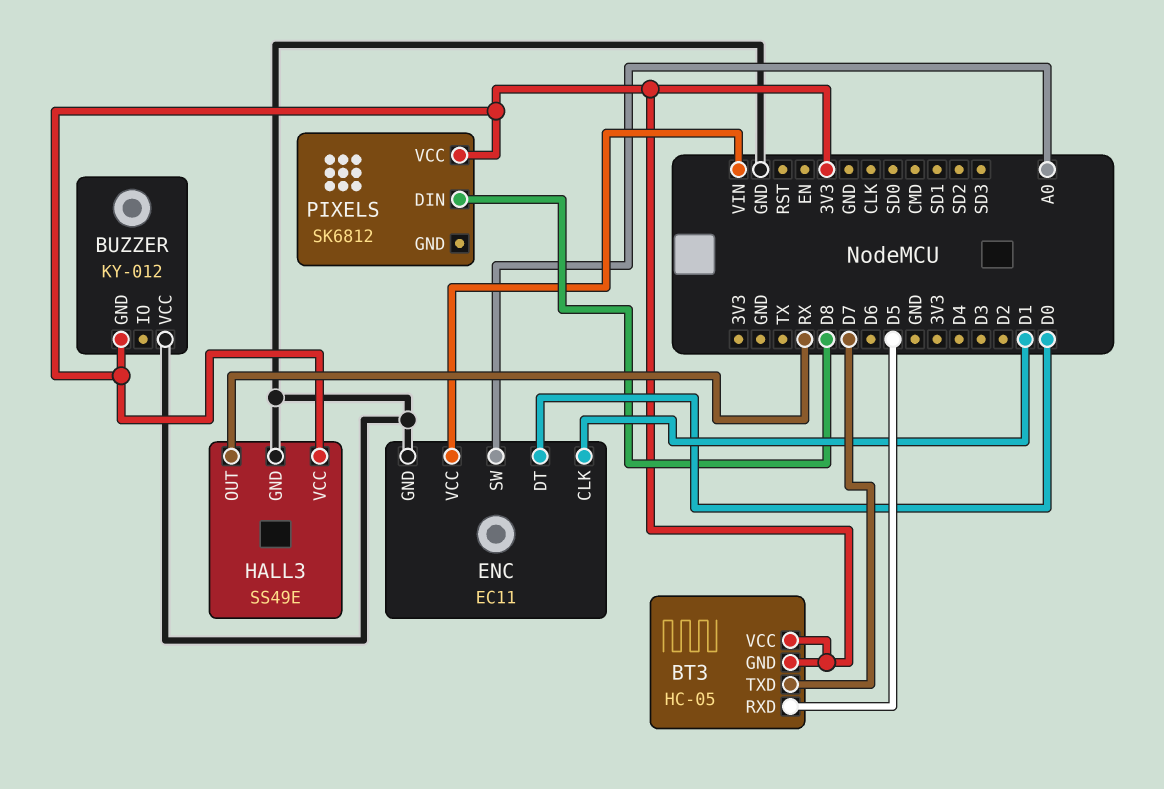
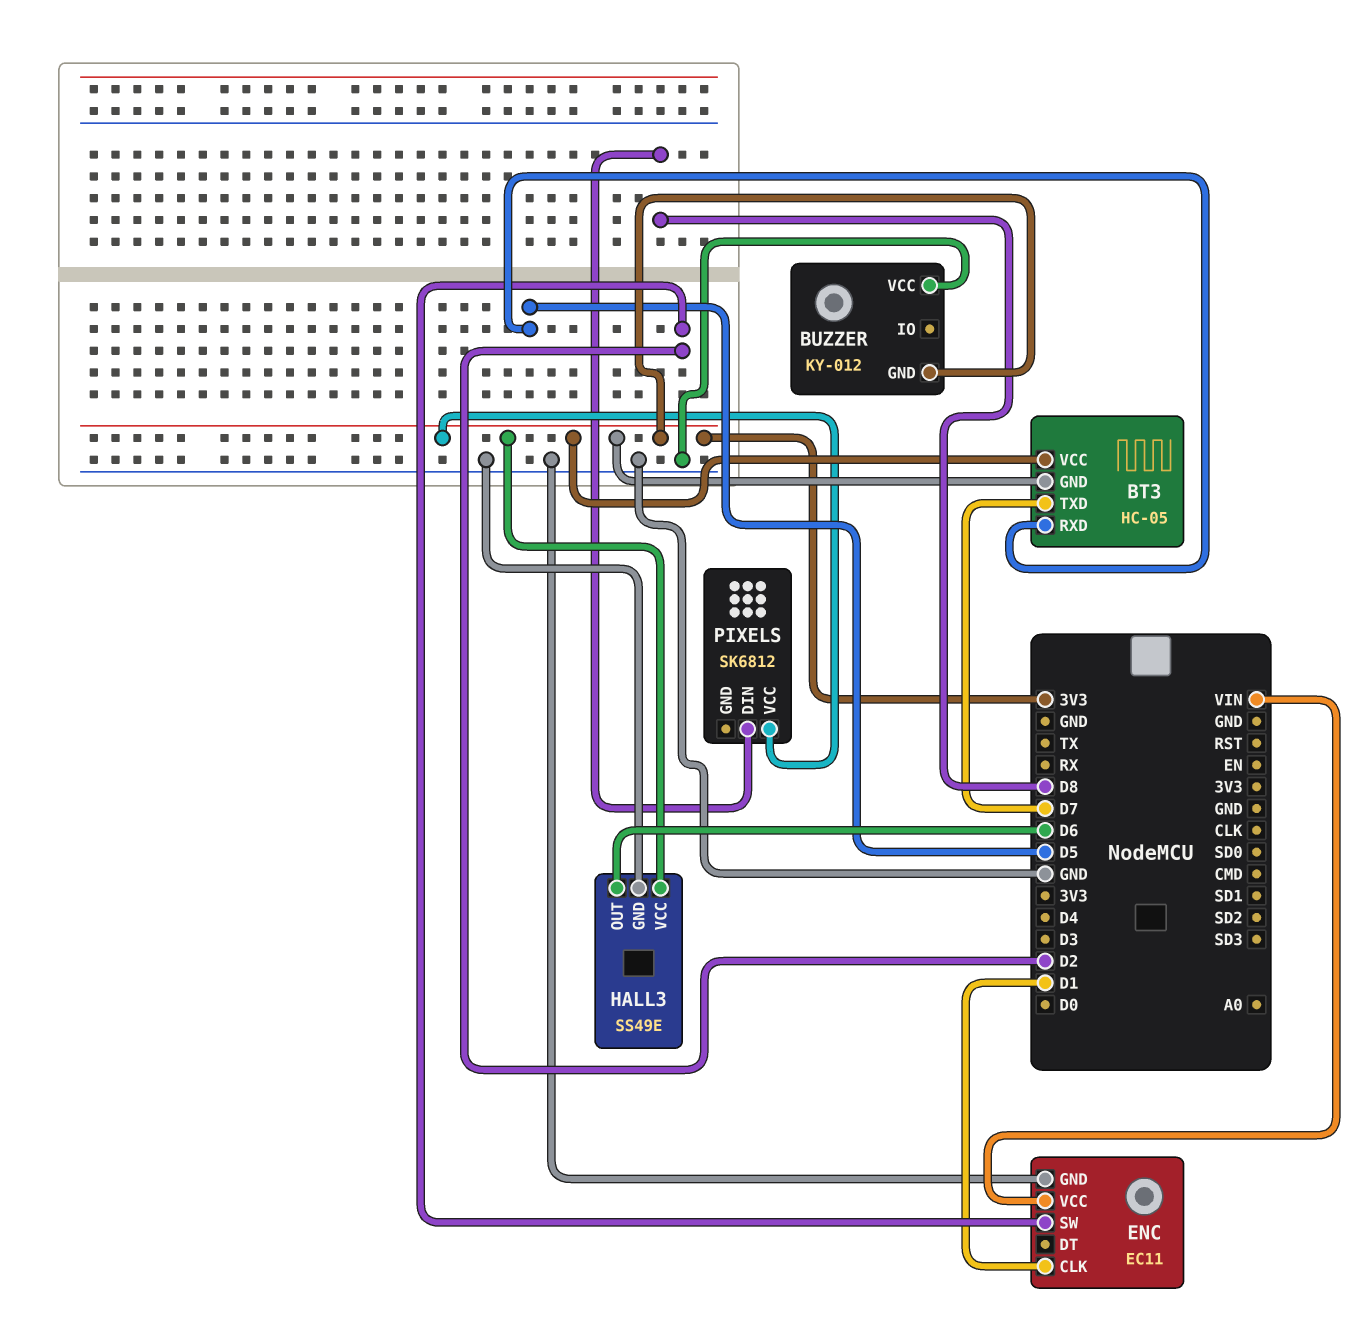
ENC pin DT: D0 -> none
ENC pin SW: A0 -> D2
HALL3 pin OUT: RX -> D6

